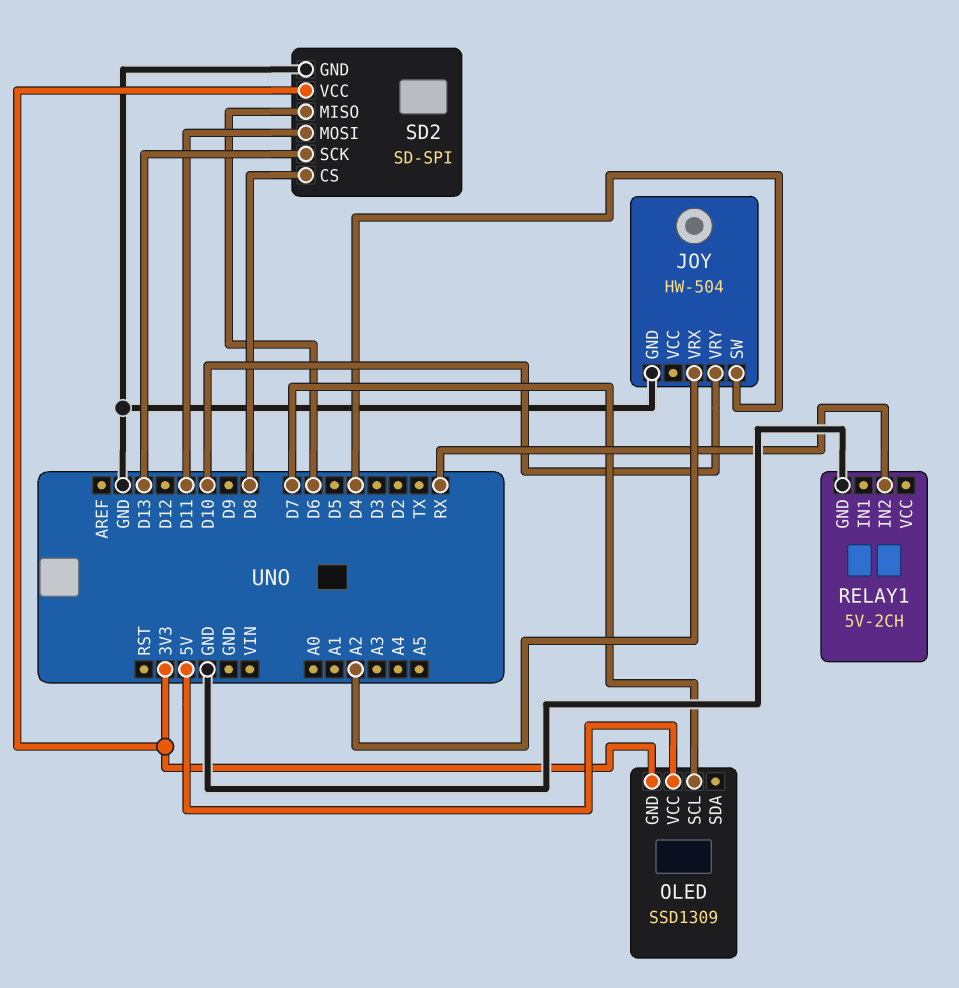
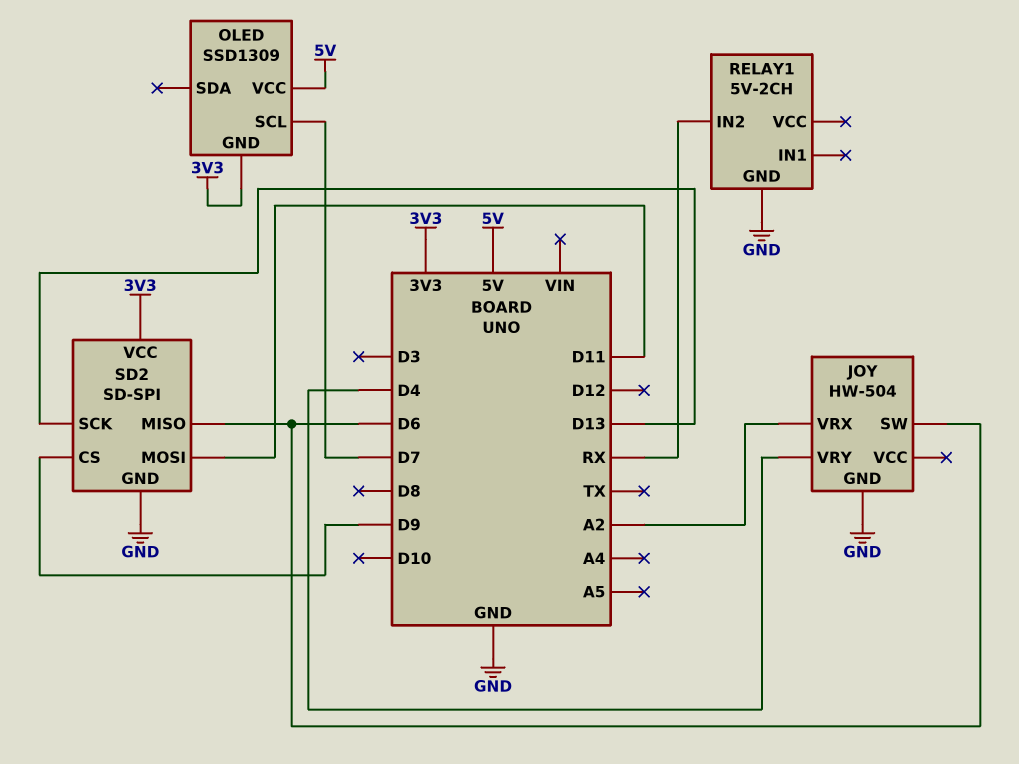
JOY pin SW: D4 -> D6
JOY pin VRY: D10 -> D4
SD2 pin CS: D8 -> D9

